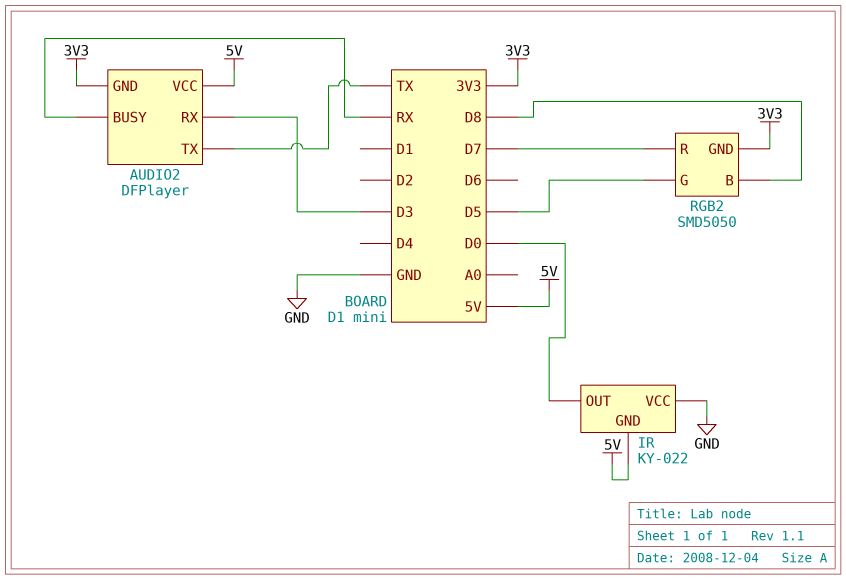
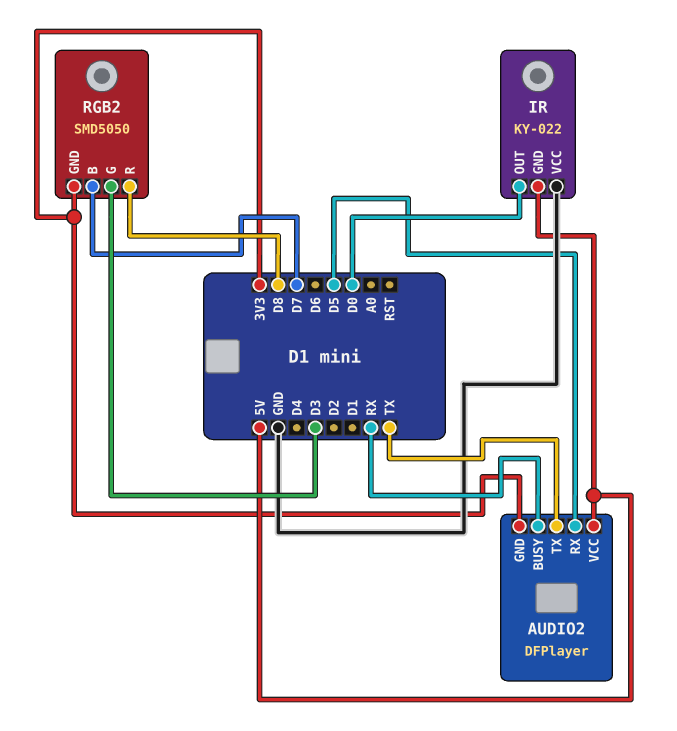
AUDIO2 pin RX: D3 -> D5
RGB2 pin B: D8 -> D7
RGB2 pin G: D5 -> D3
RGB2 pin R: D7 -> D8

